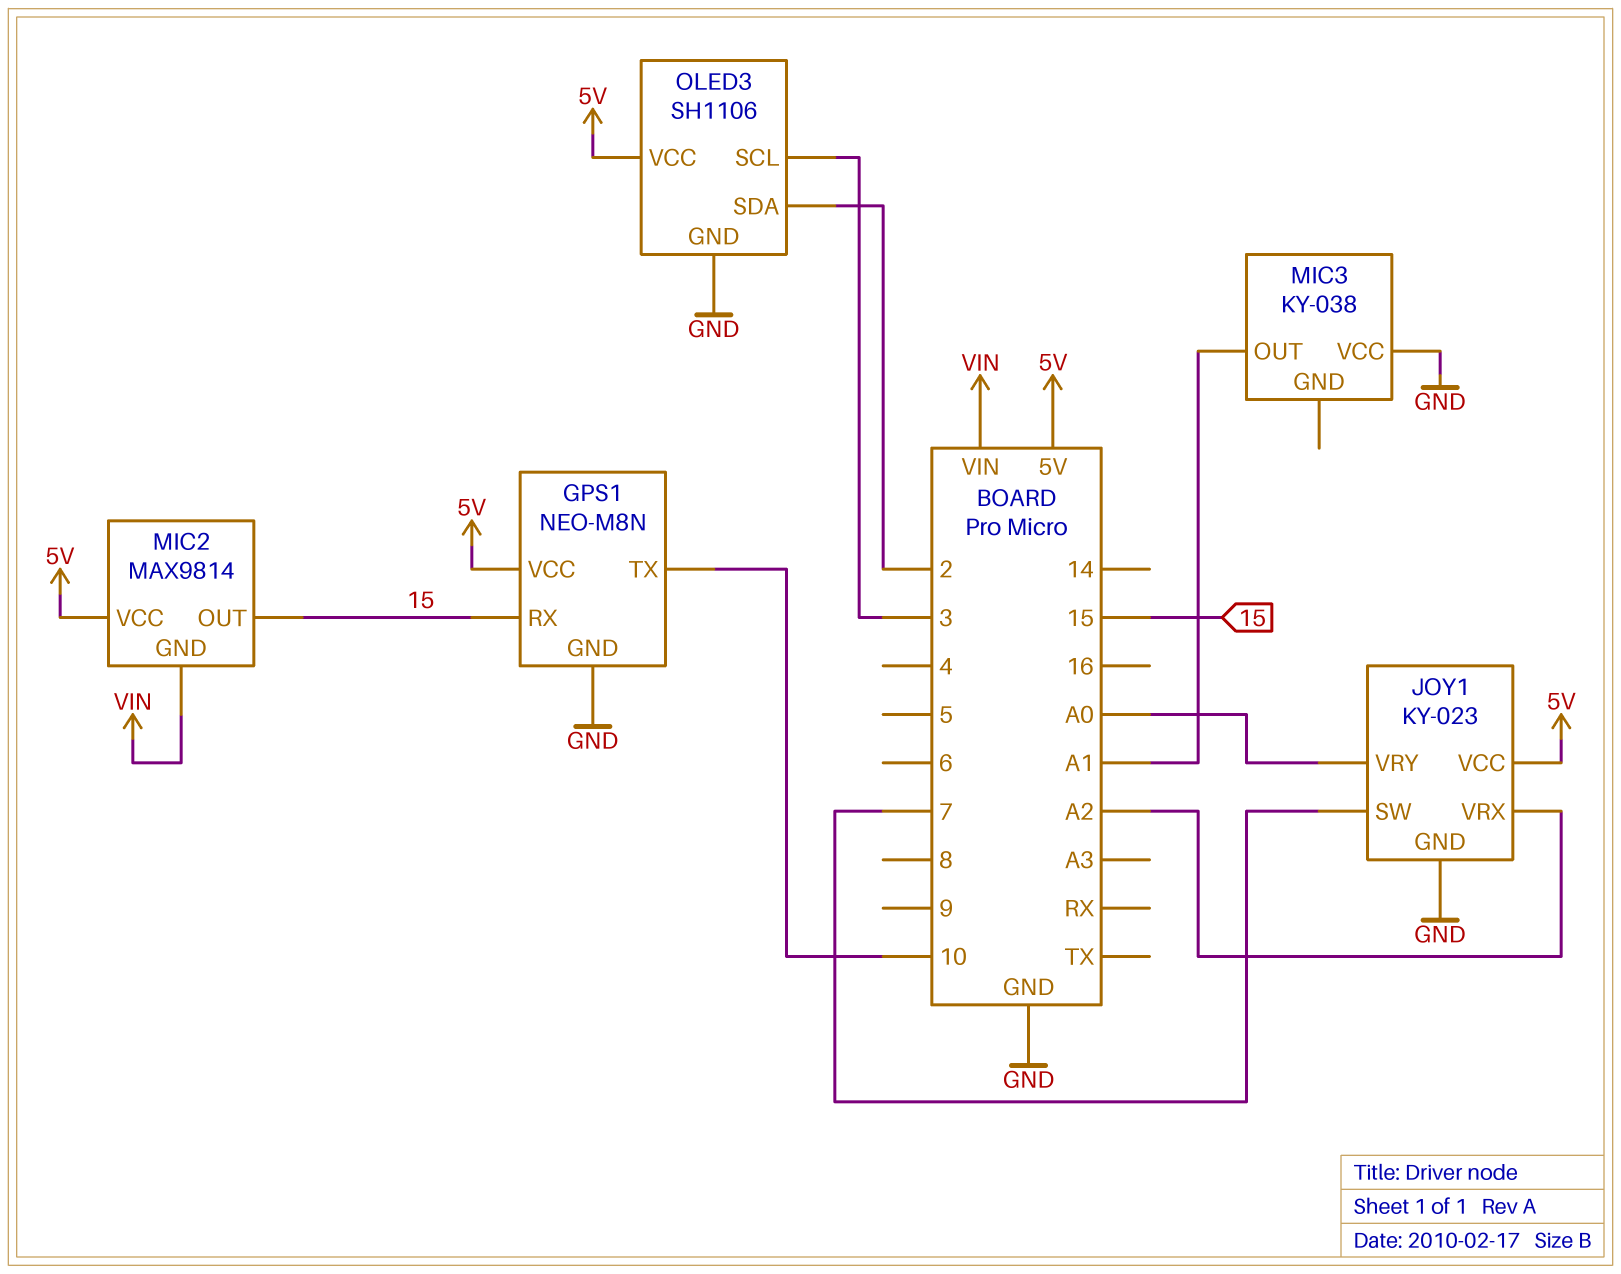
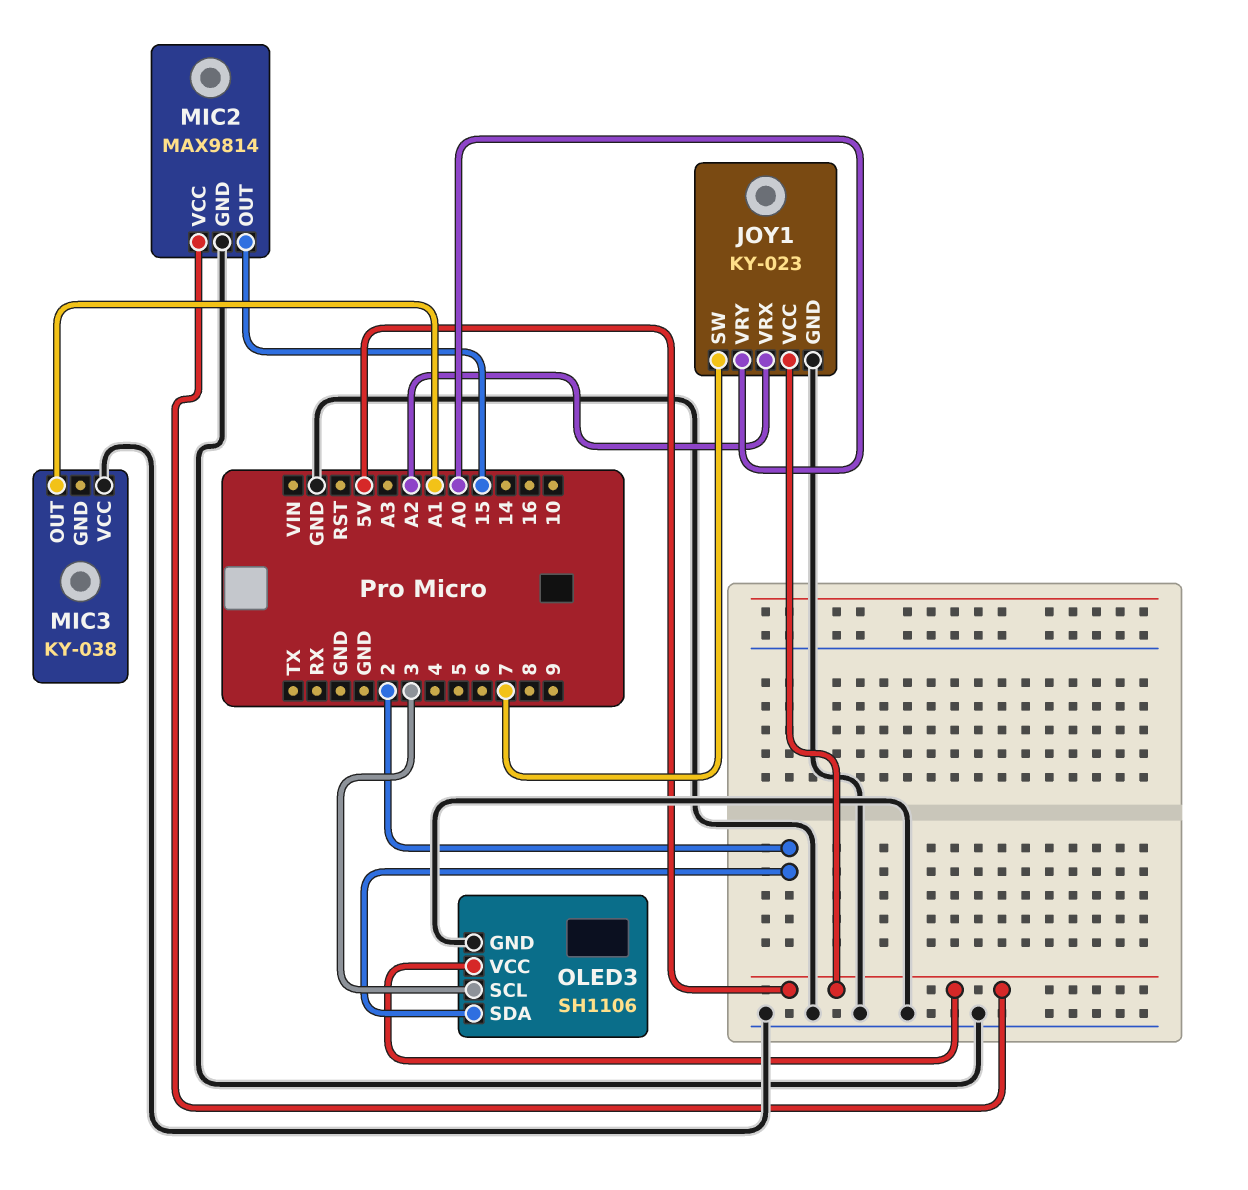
GPS1: NEO-M8N -> none
GPS1 pin GND: GND -> none
GPS1 pin RX: 15 -> none
GPS1 pin TX: 10 -> none
GPS1 pin VCC: 5V -> none
MIC2 pin GND: VIN -> GND

